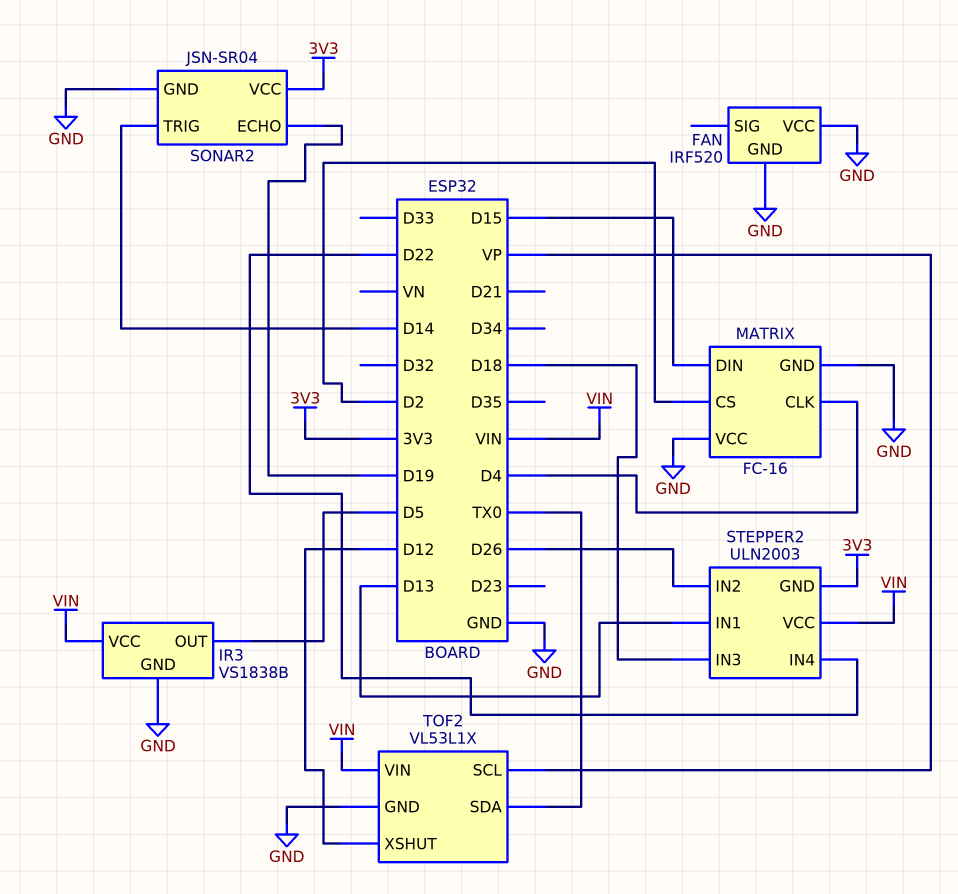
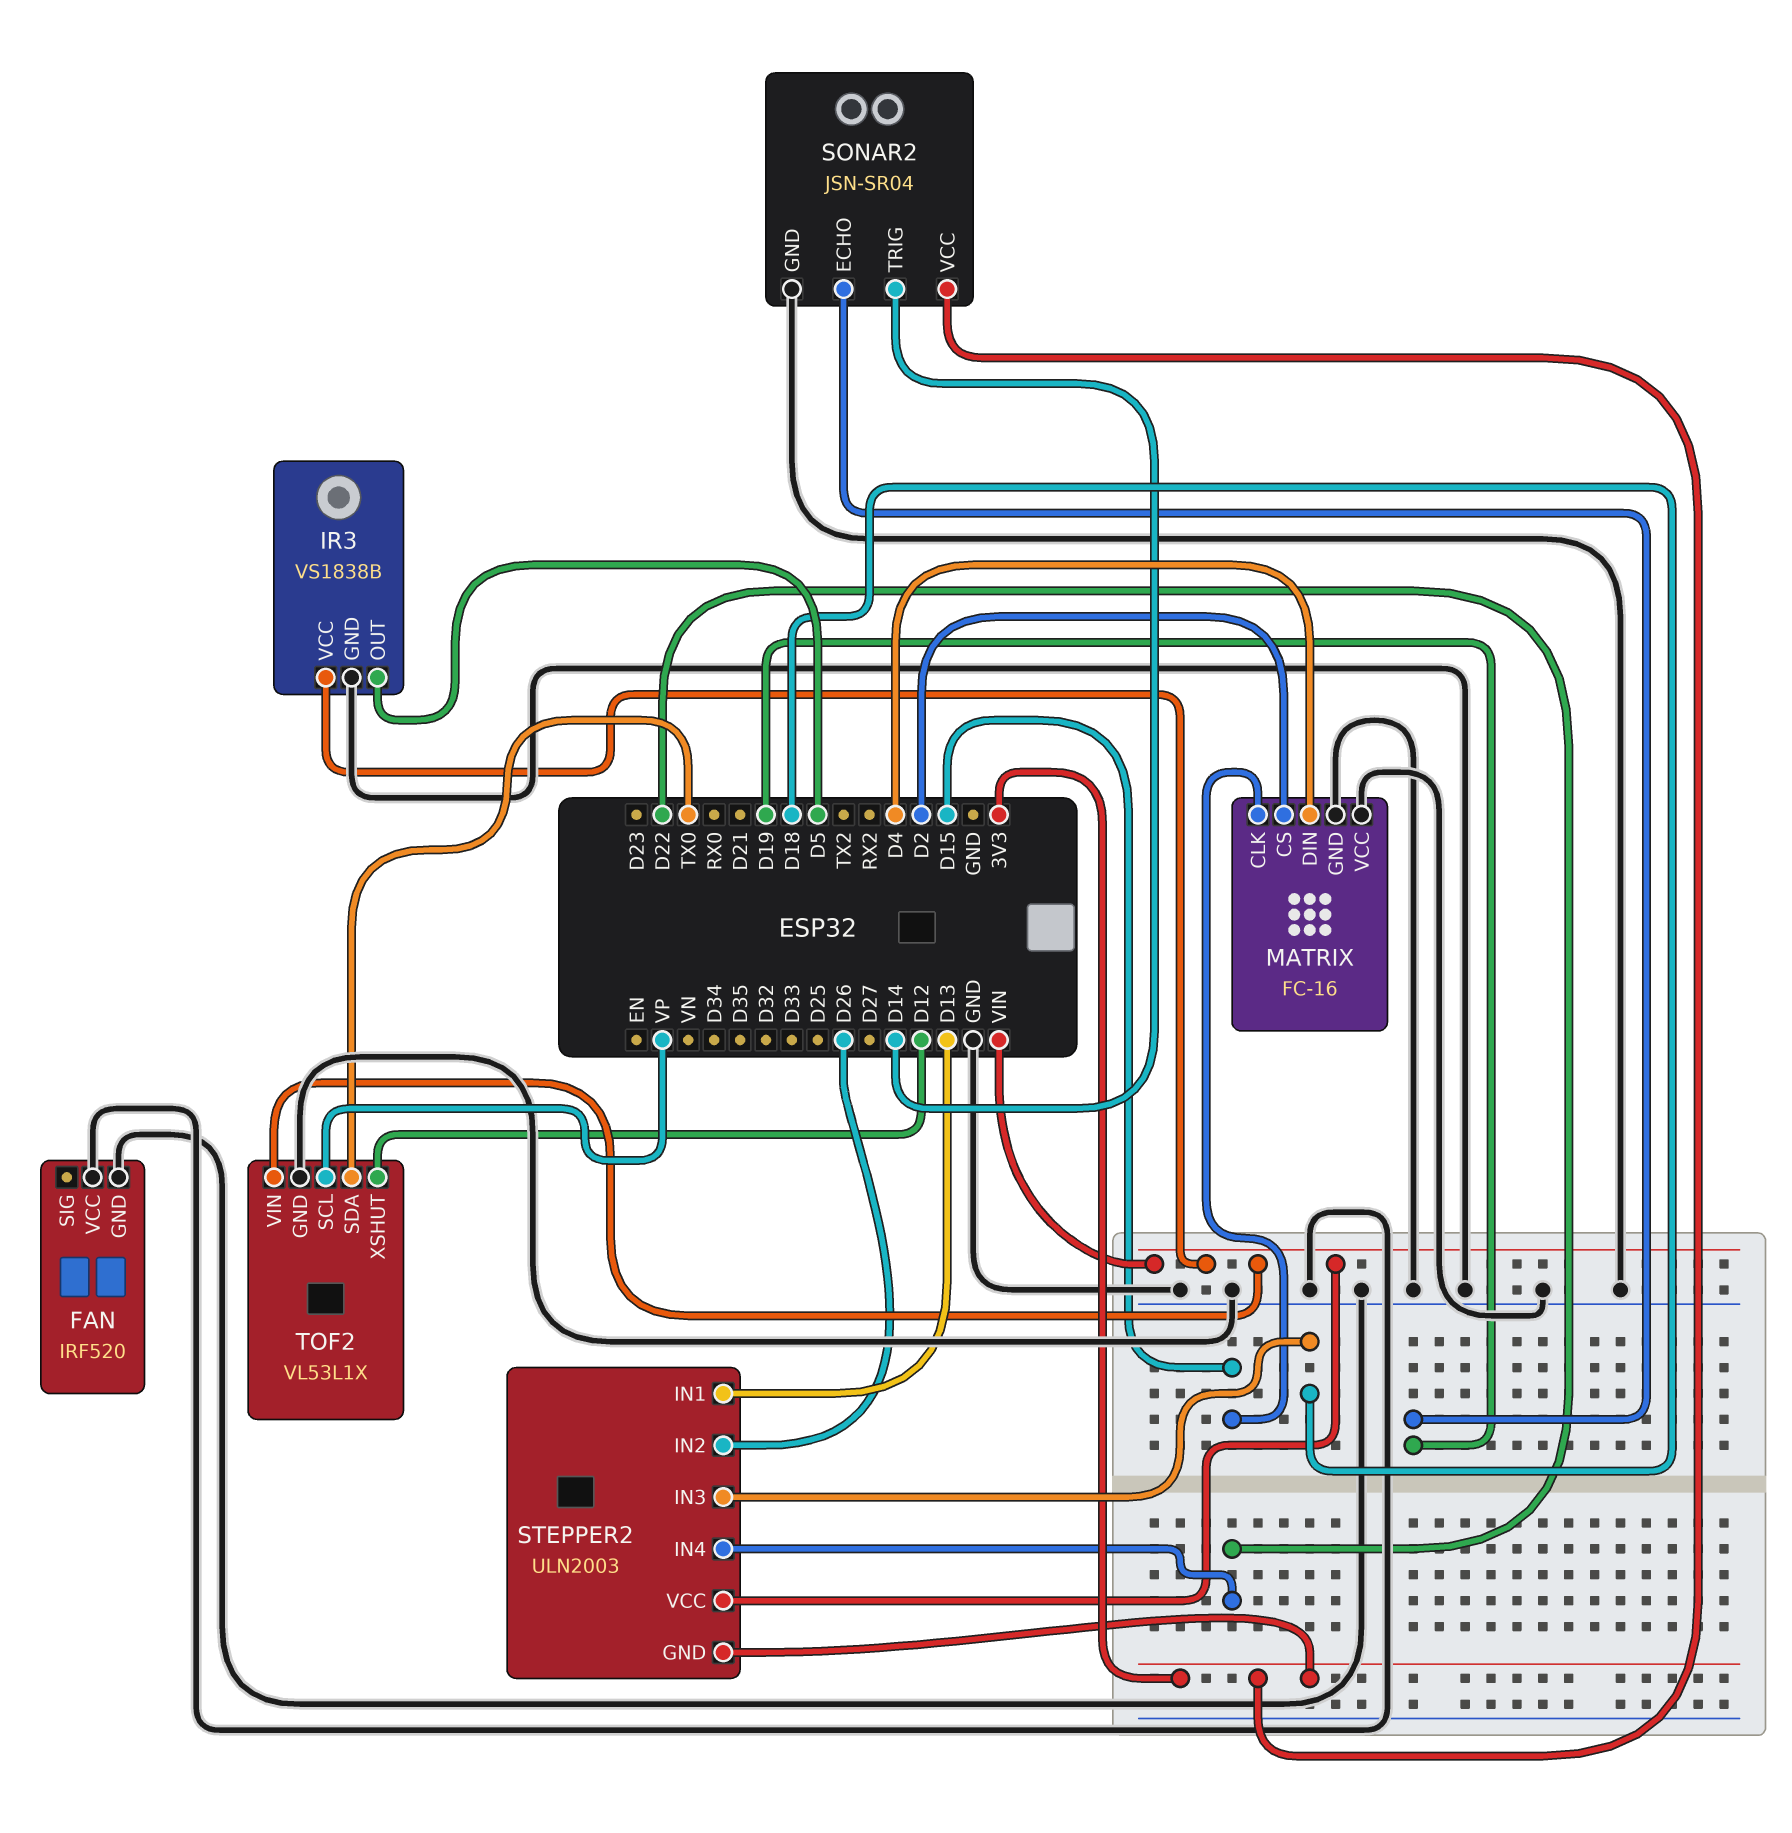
MATRIX pin CLK: D4 -> D15
MATRIX pin DIN: D15 -> D4

